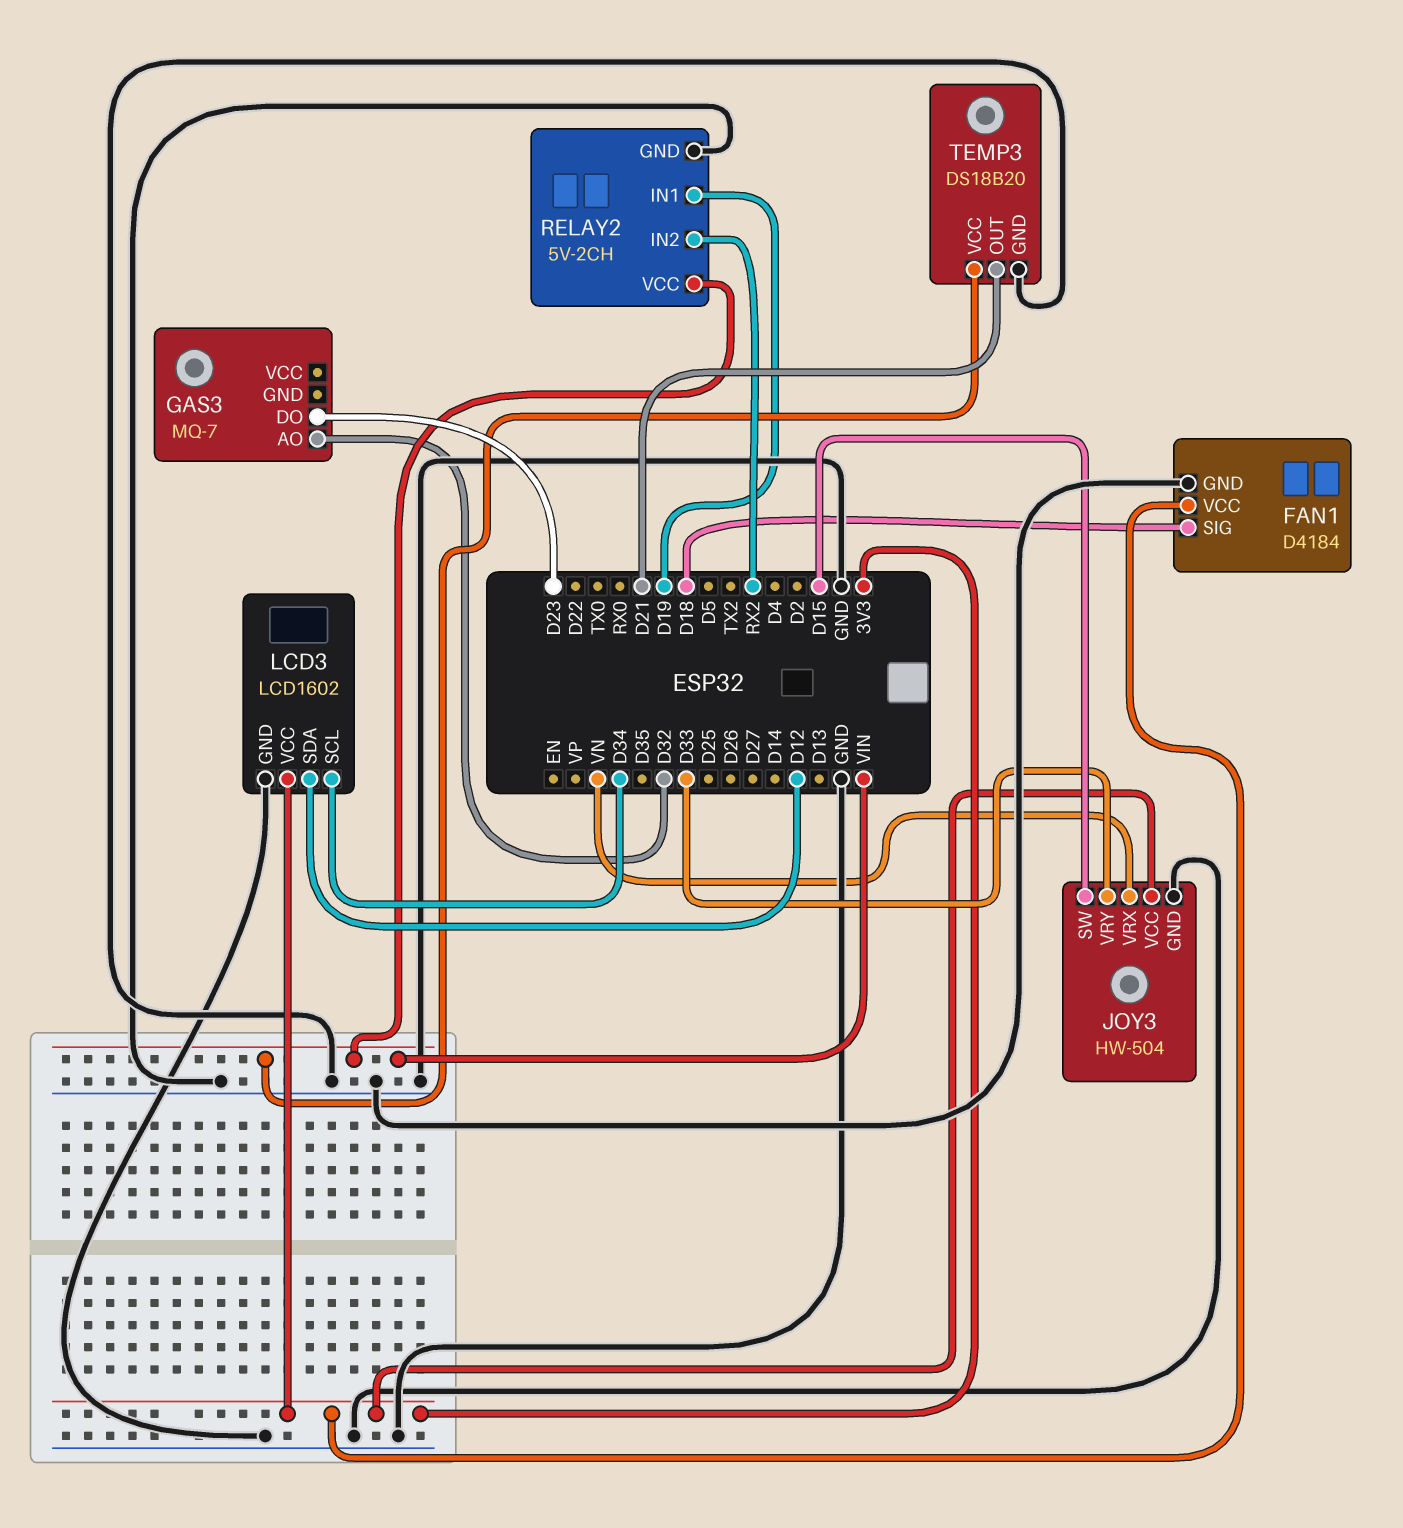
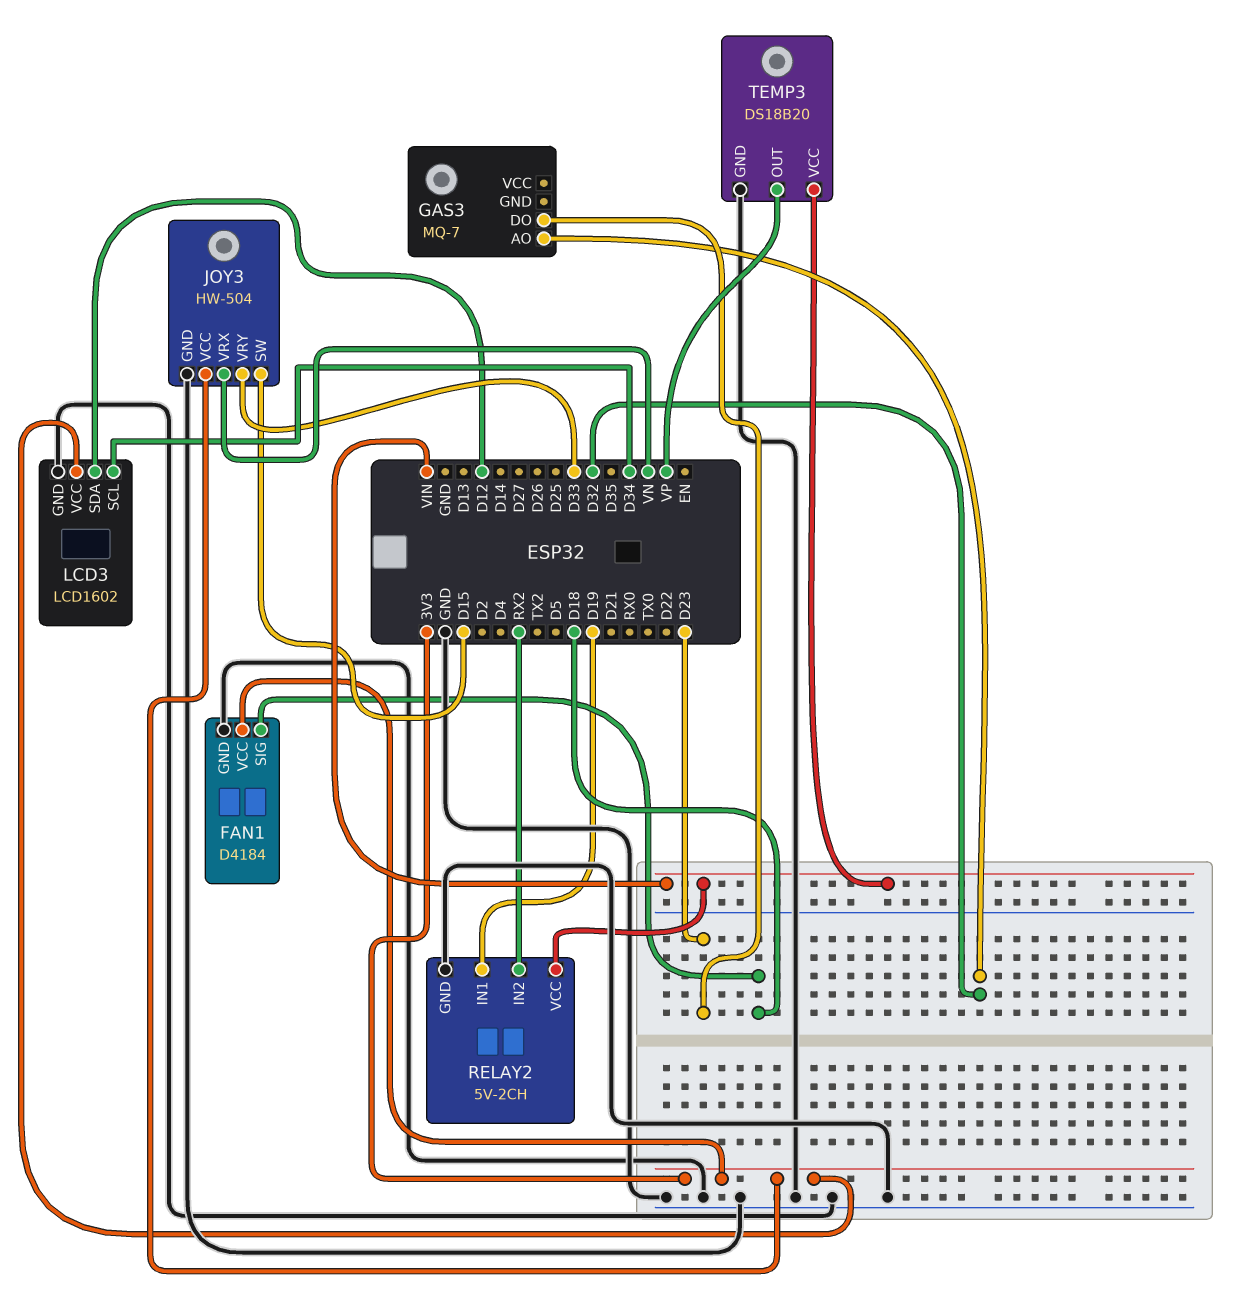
TEMP3 pin OUT: D21 -> VP

